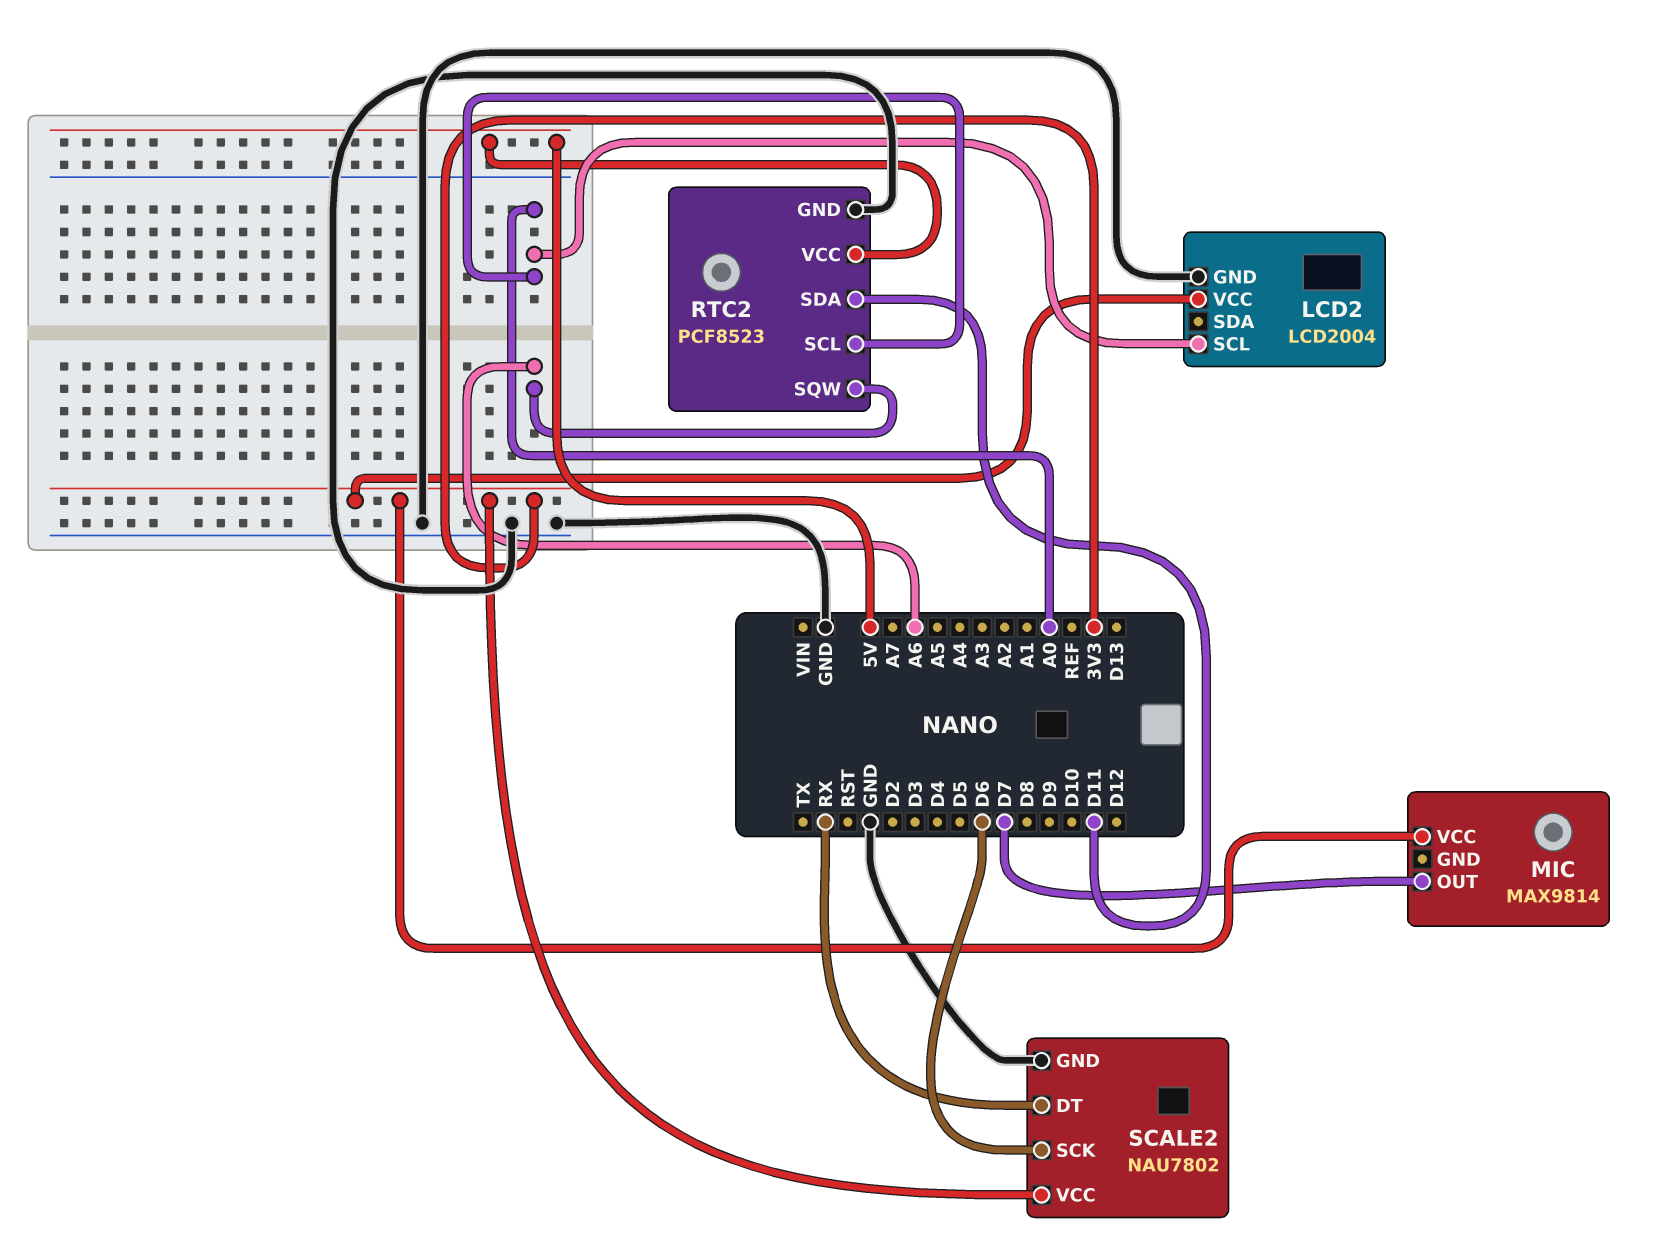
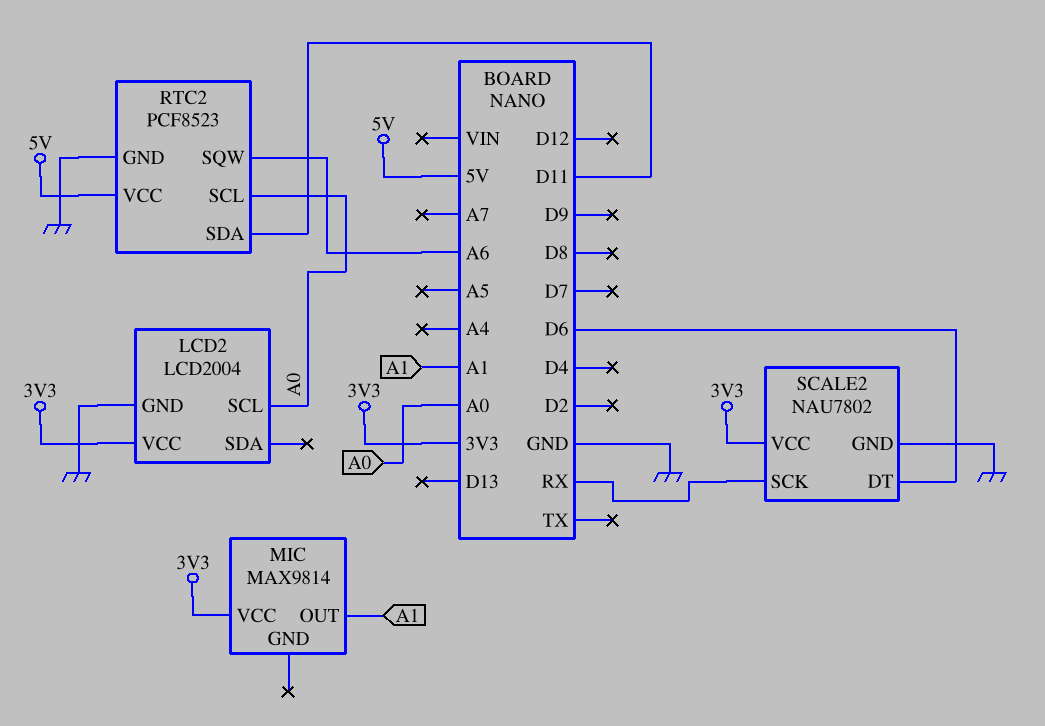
MIC pin OUT: D7 -> A1
SCALE2 pin DT: RX -> D6
SCALE2 pin SCK: D6 -> RX

